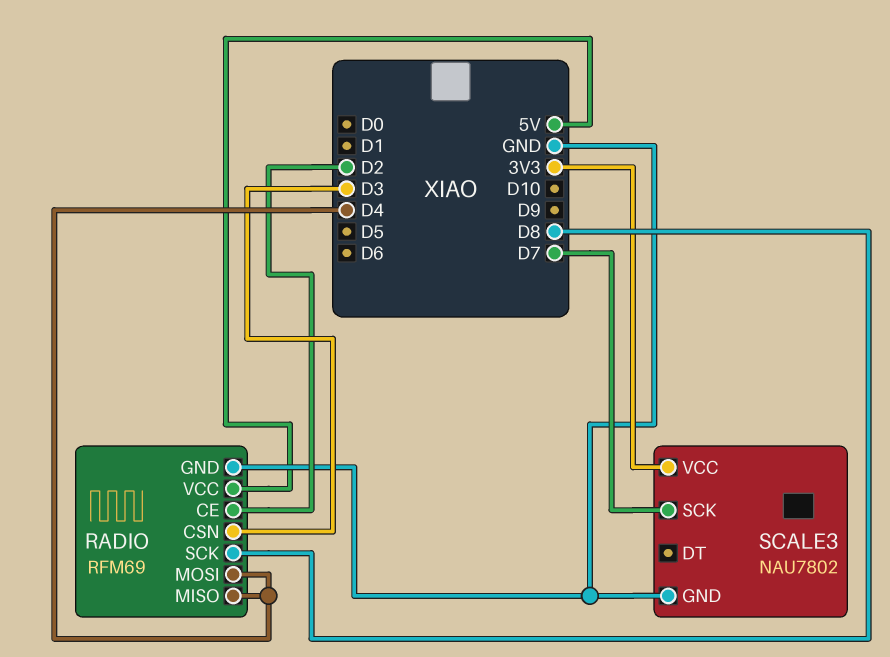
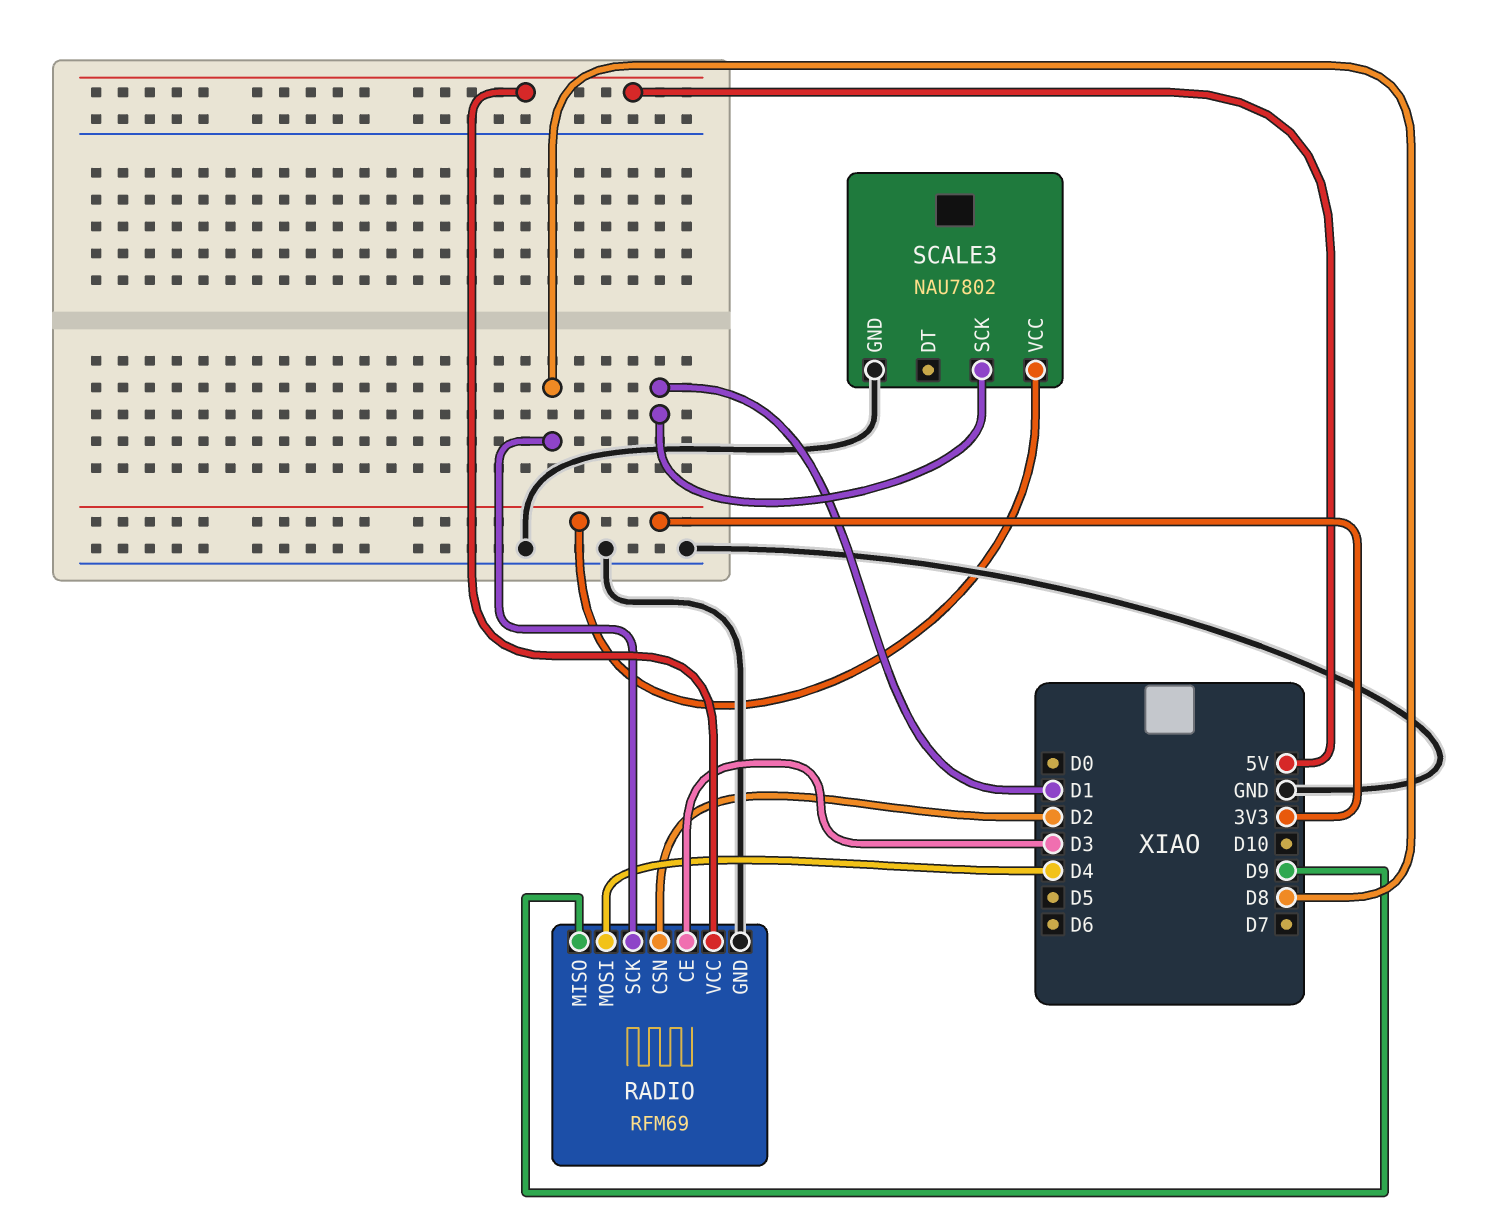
RADIO pin CE: D2 -> D3
RADIO pin CSN: D3 -> D2
RADIO pin MISO: D4 -> D9
SCALE3 pin SCK: D7 -> D1

